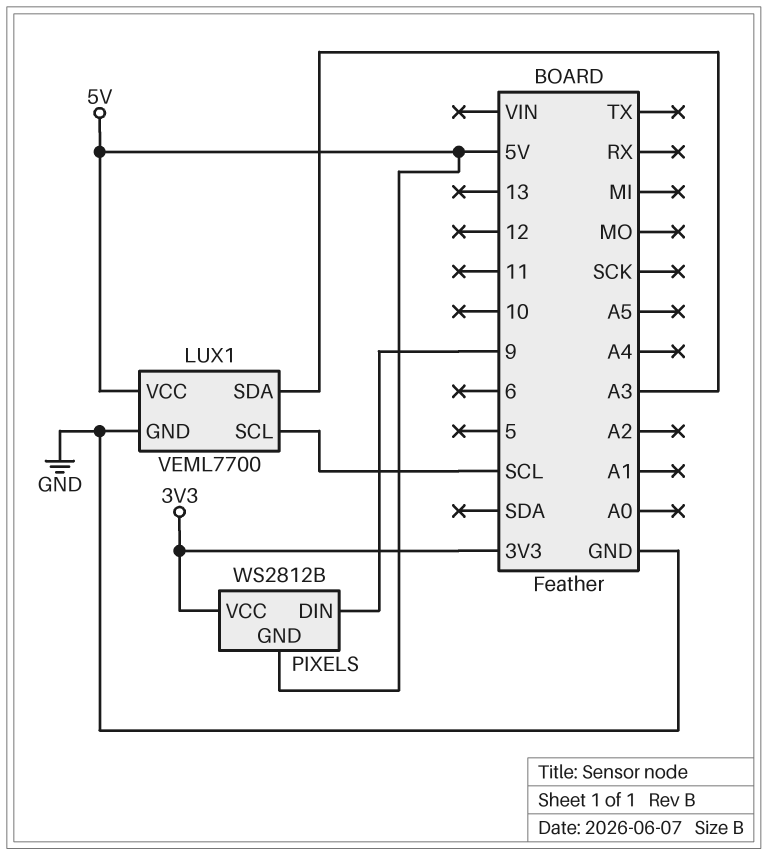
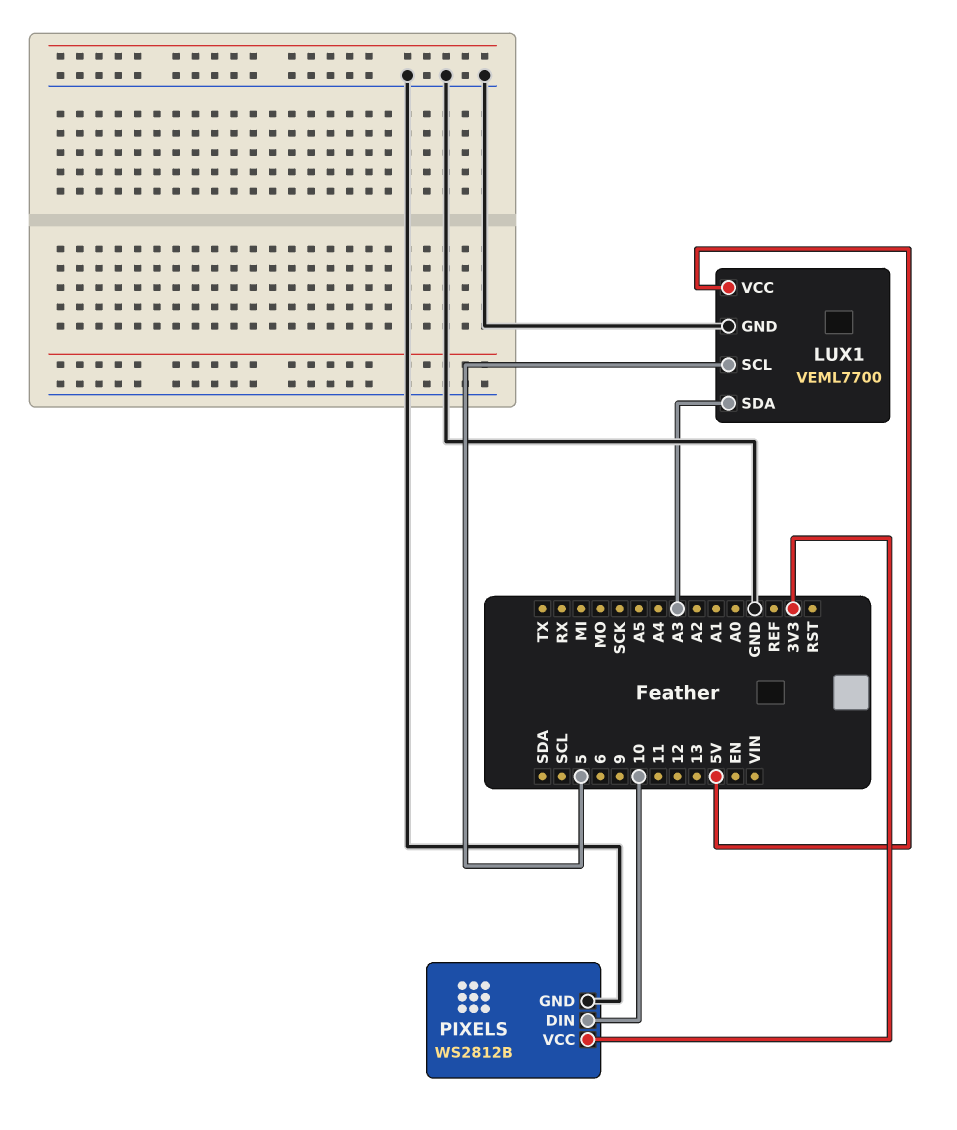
LUX1 pin SCL: SCL -> 5
PIXELS pin DIN: 9 -> 10
PIXELS pin GND: 5V -> GND

